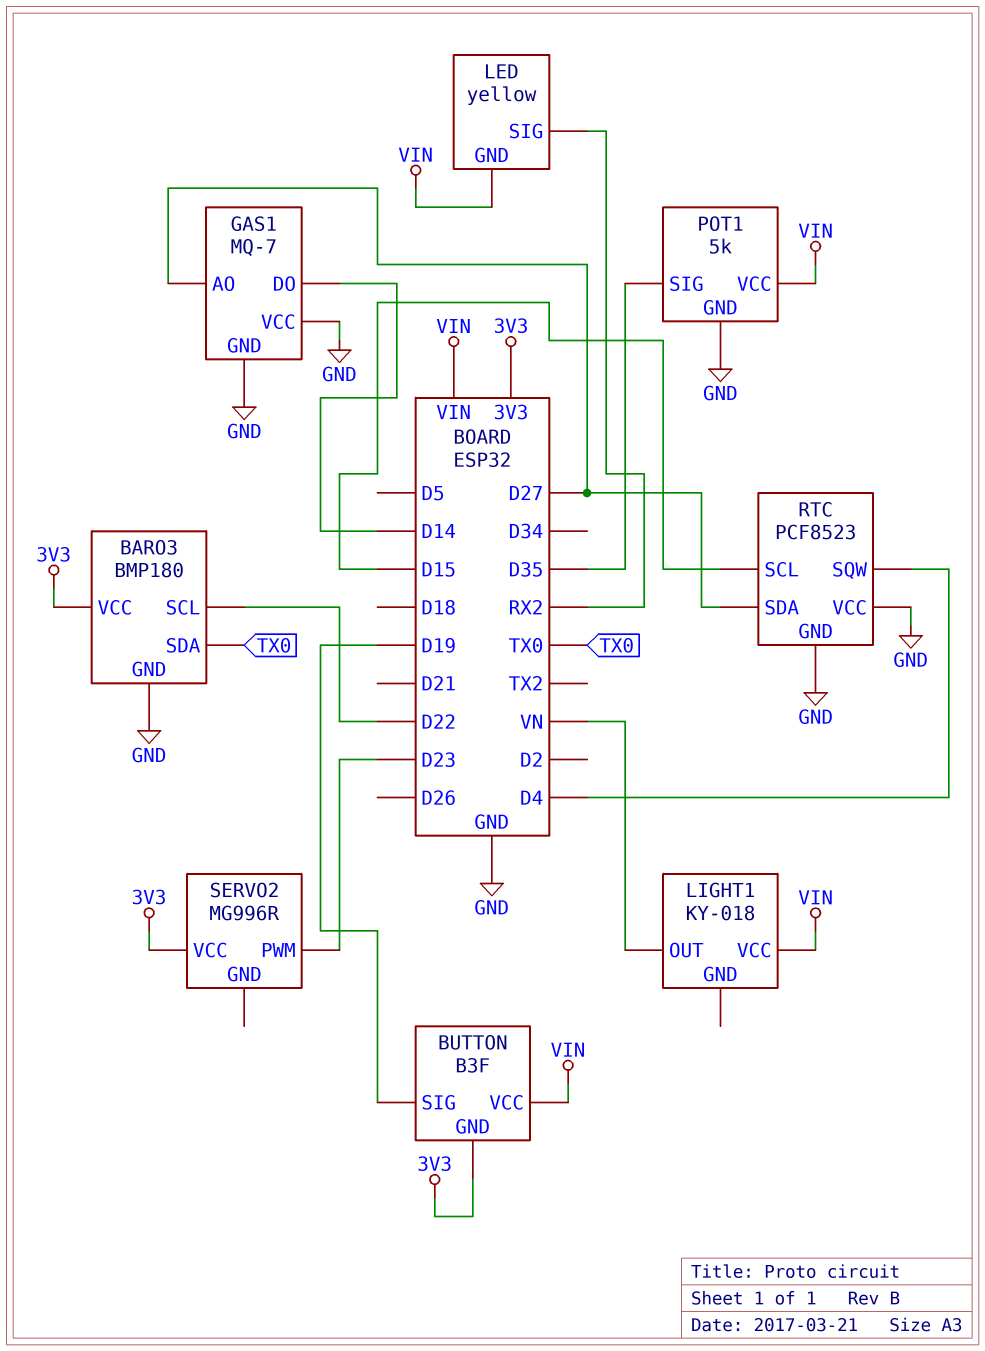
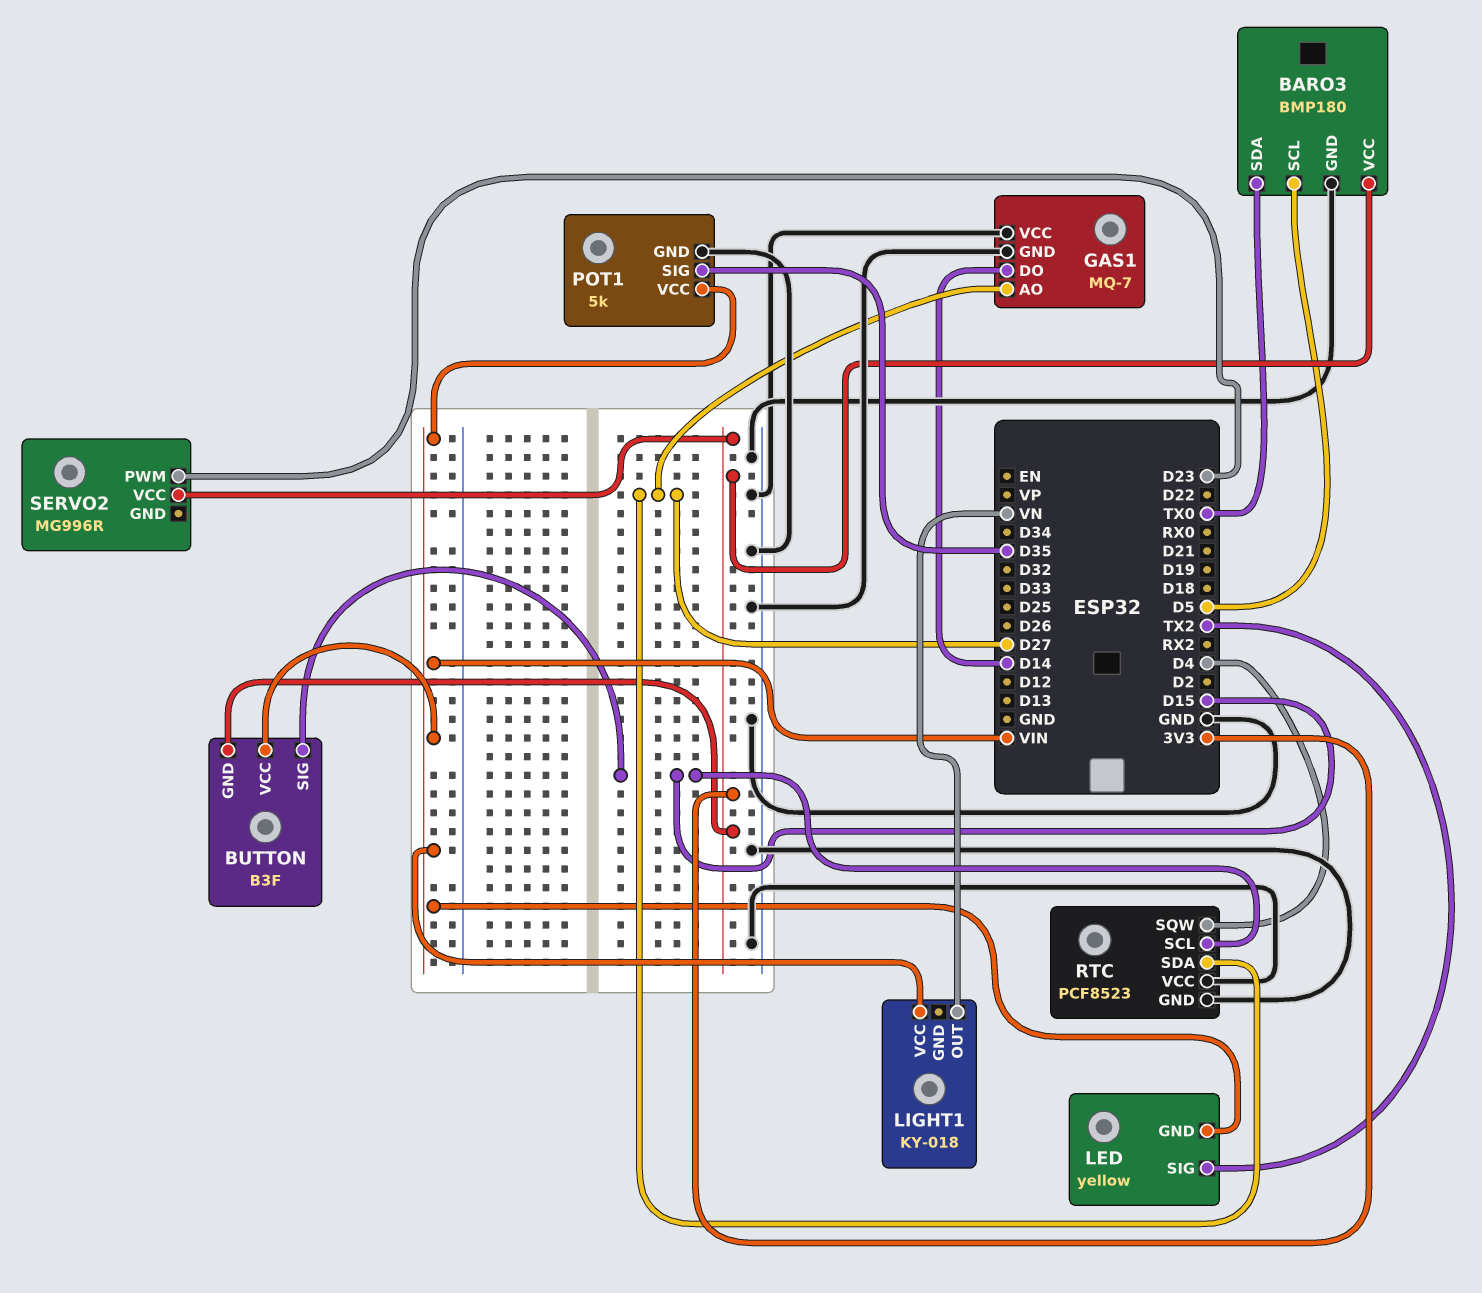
BARO3 pin SCL: D22 -> D5
BUTTON pin SIG: D19 -> D15
LED pin SIG: RX2 -> TX2

